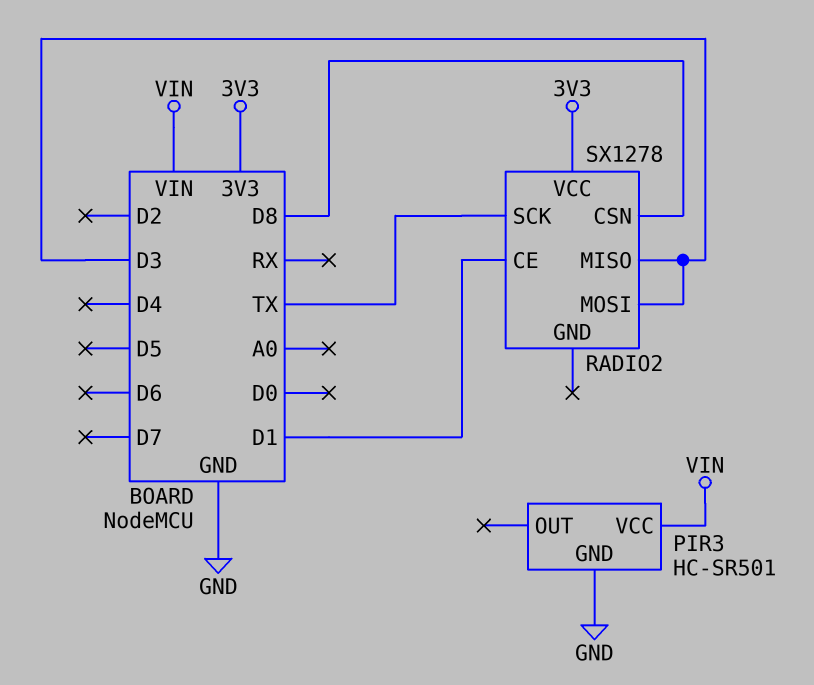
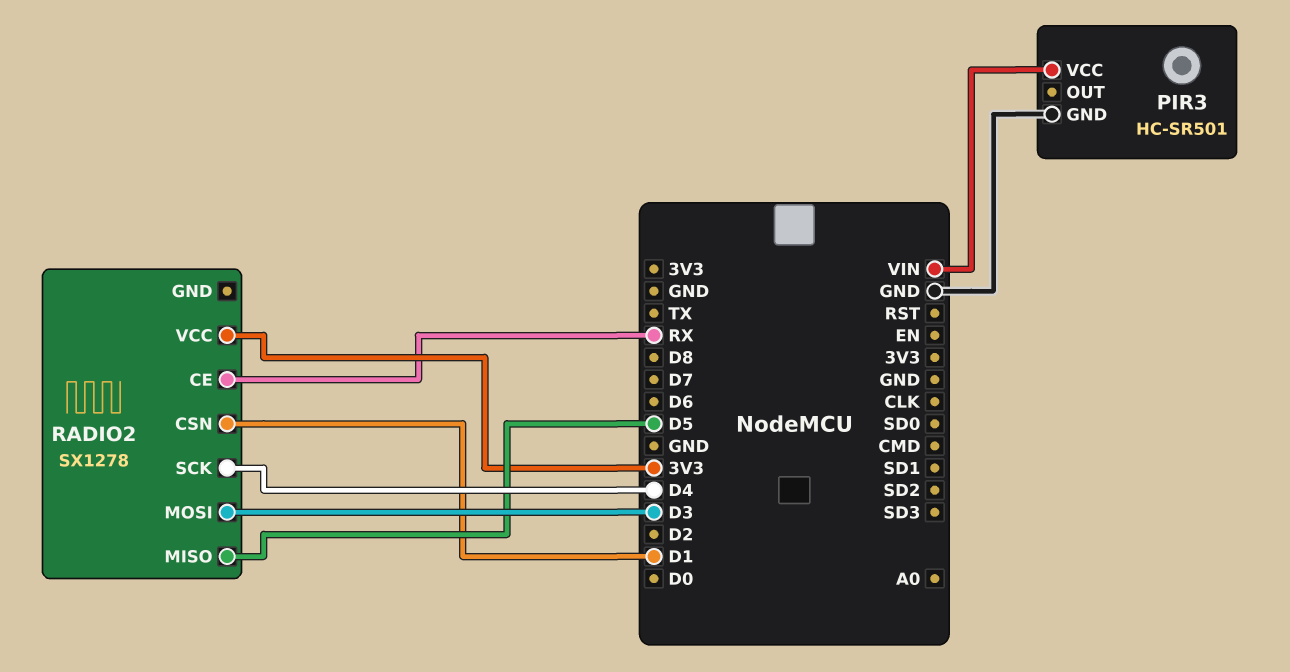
RADIO2 pin CE: D1 -> RX
RADIO2 pin CSN: D8 -> D1
RADIO2 pin MISO: D3 -> D5
RADIO2 pin SCK: TX -> D4

